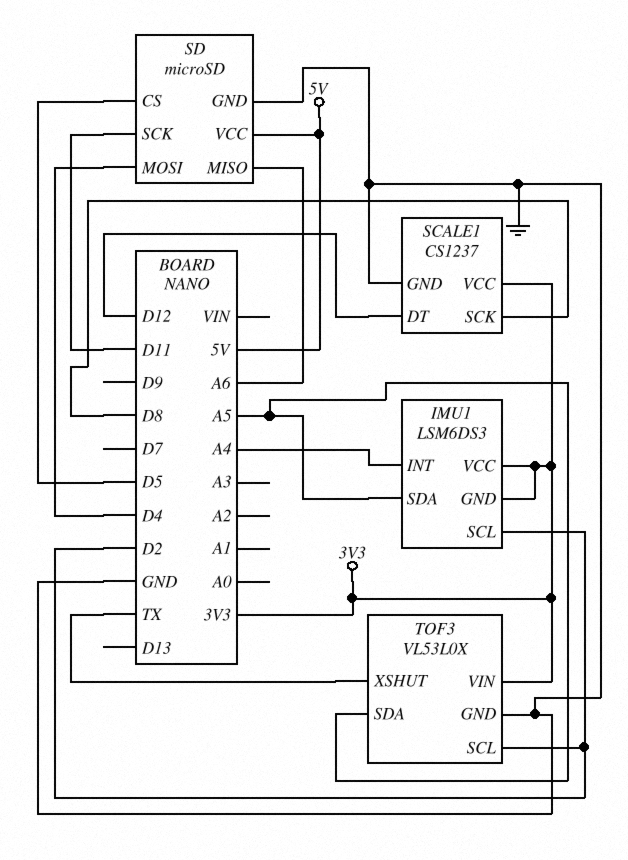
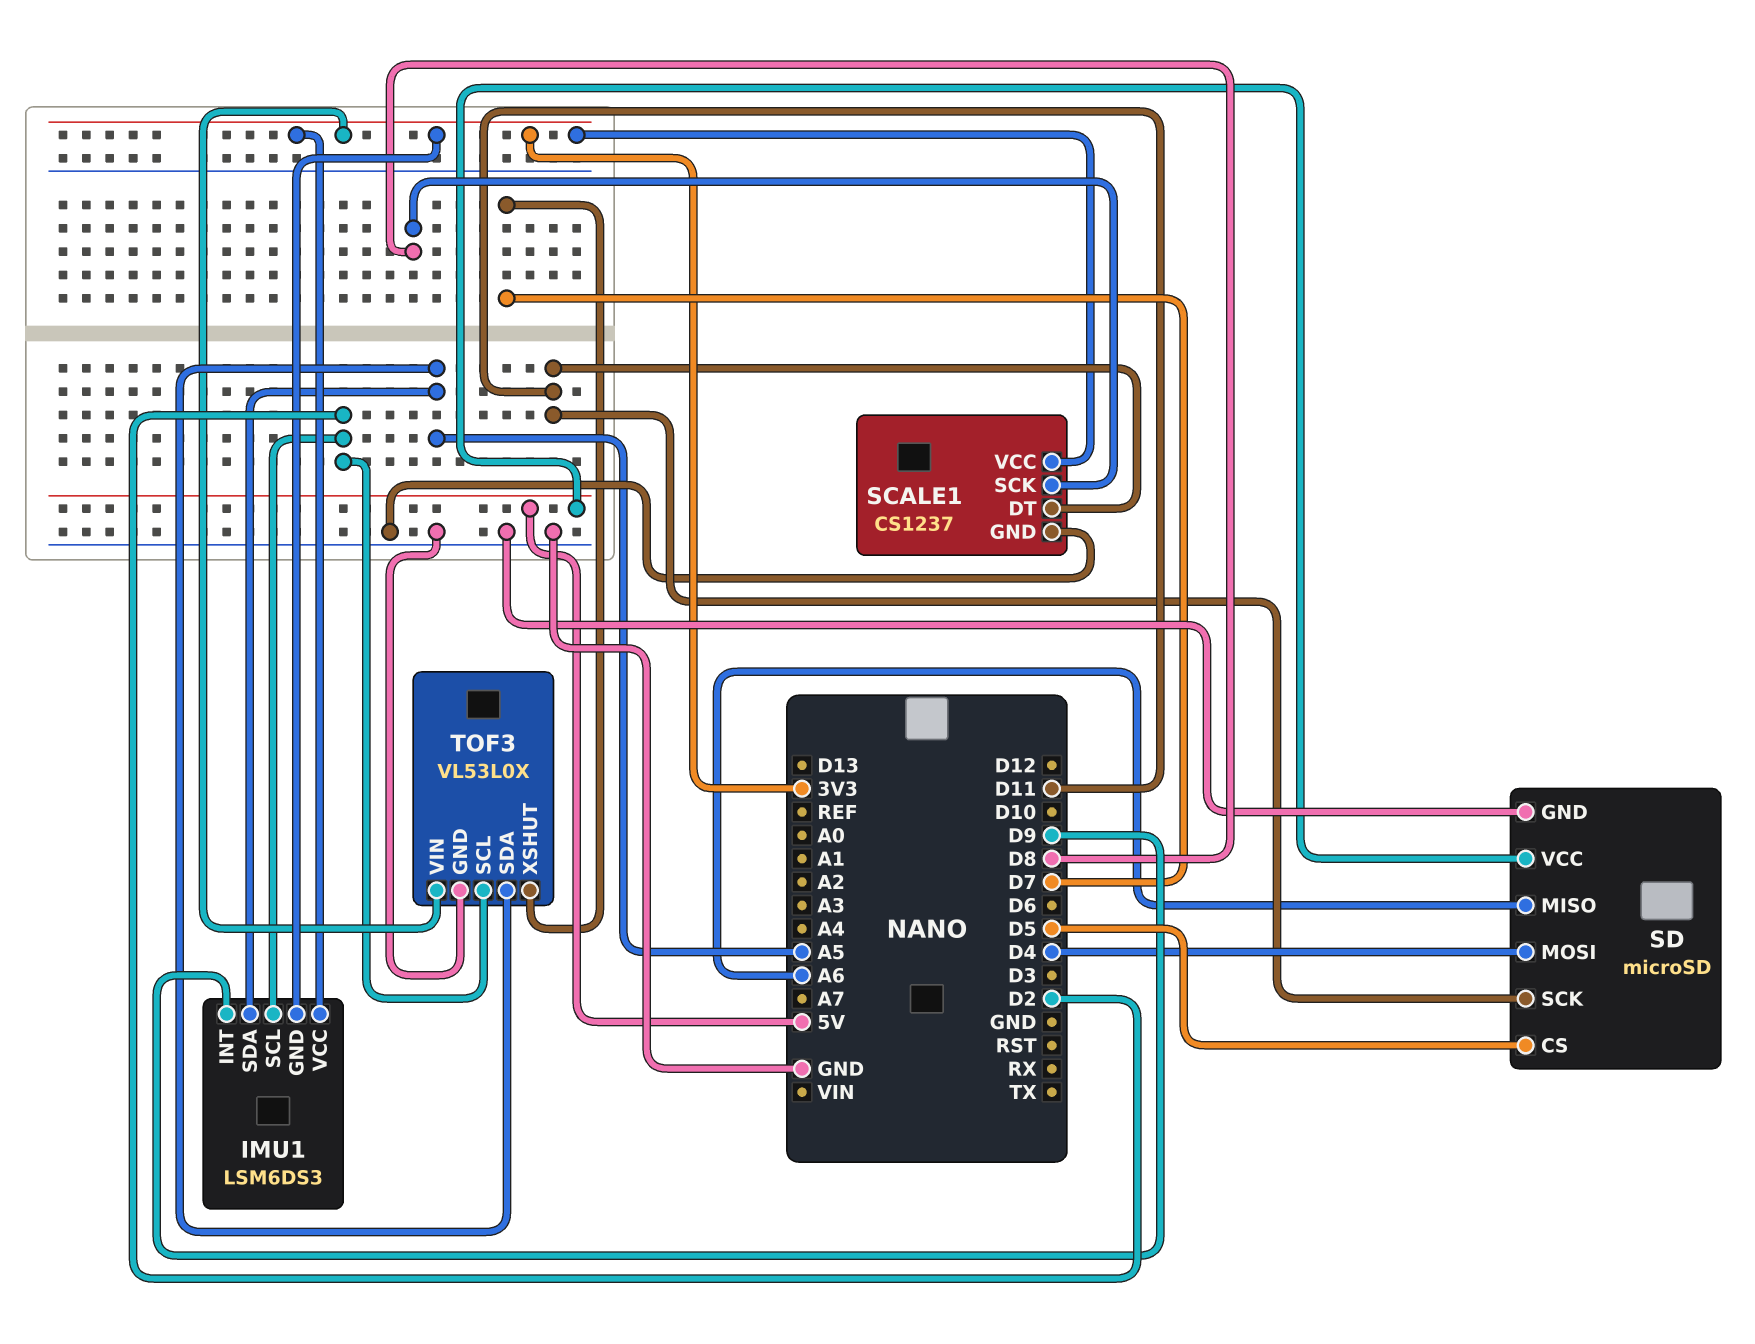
IMU1 pin INT: A4 -> D9
SCALE1 pin DT: D12 -> D11
TOF3 pin XSHUT: TX -> D7

